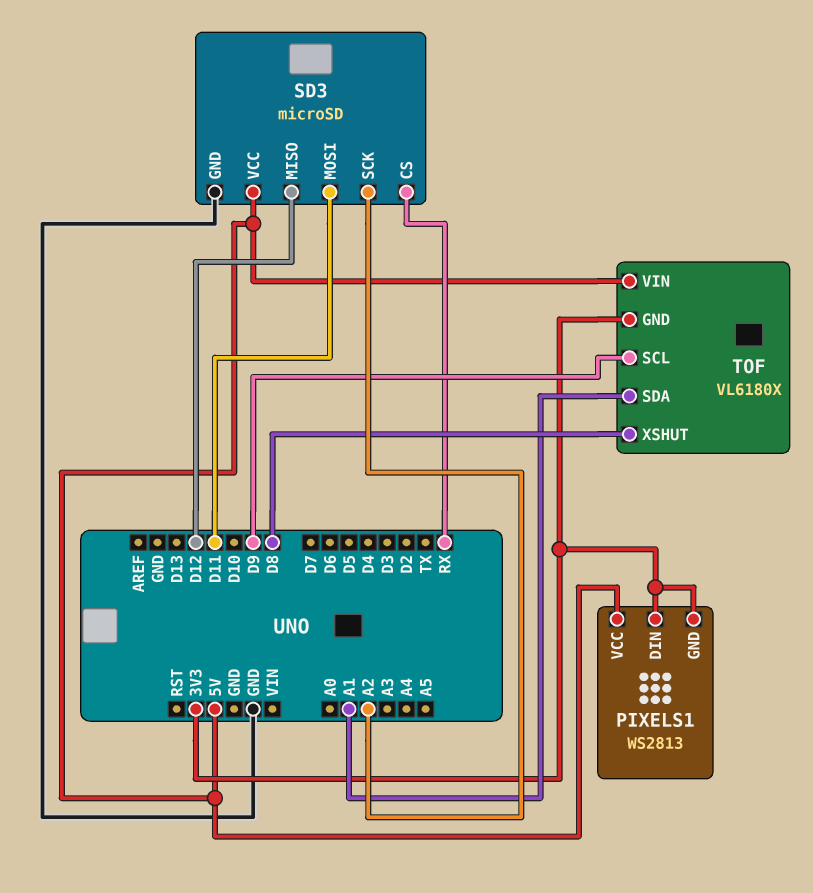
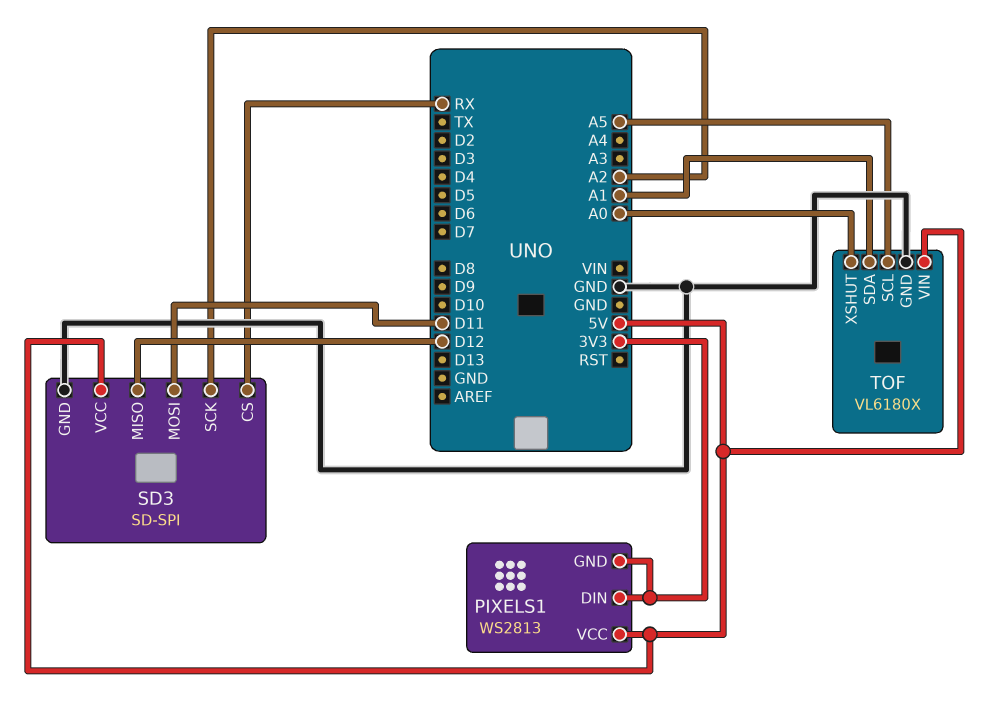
SD3: microSD -> SD-SPI
TOF pin GND: 3V3 -> GND
TOF pin SCL: D9 -> A5
TOF pin XSHUT: D8 -> A0

